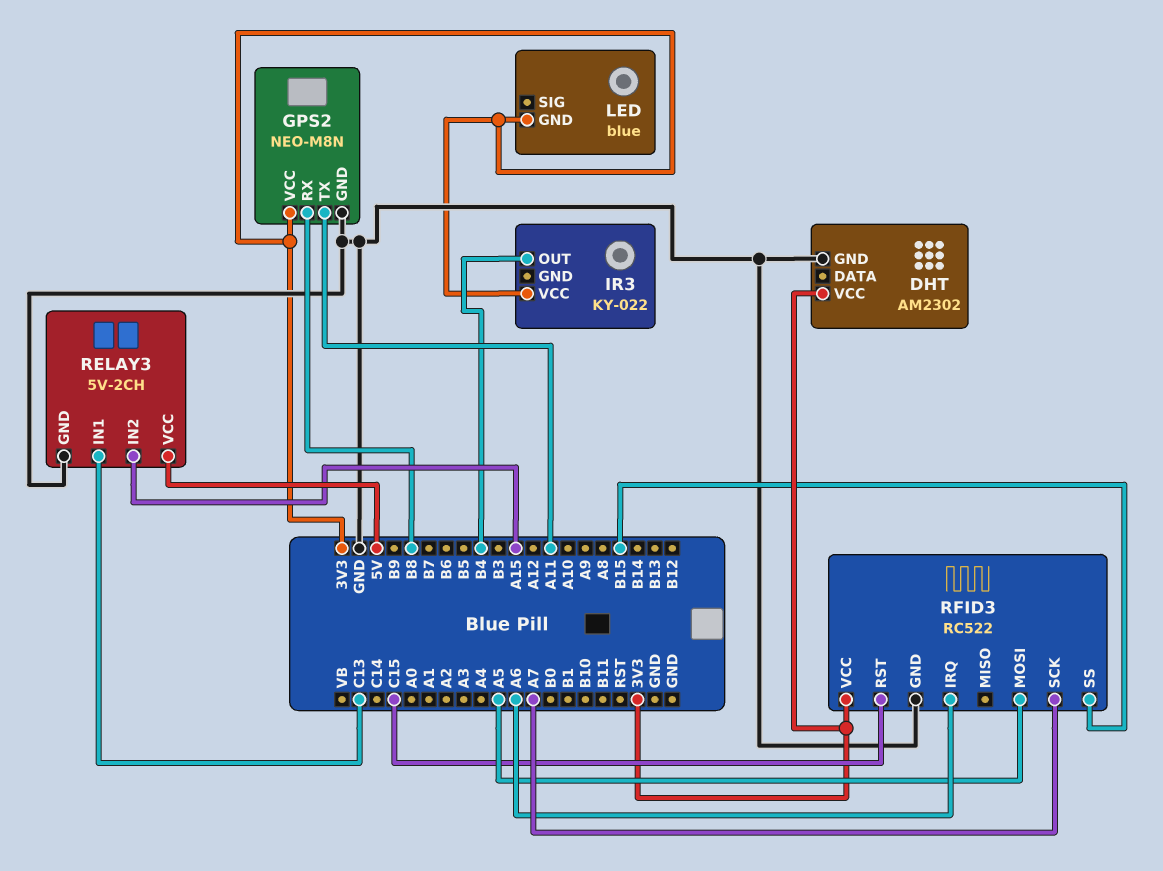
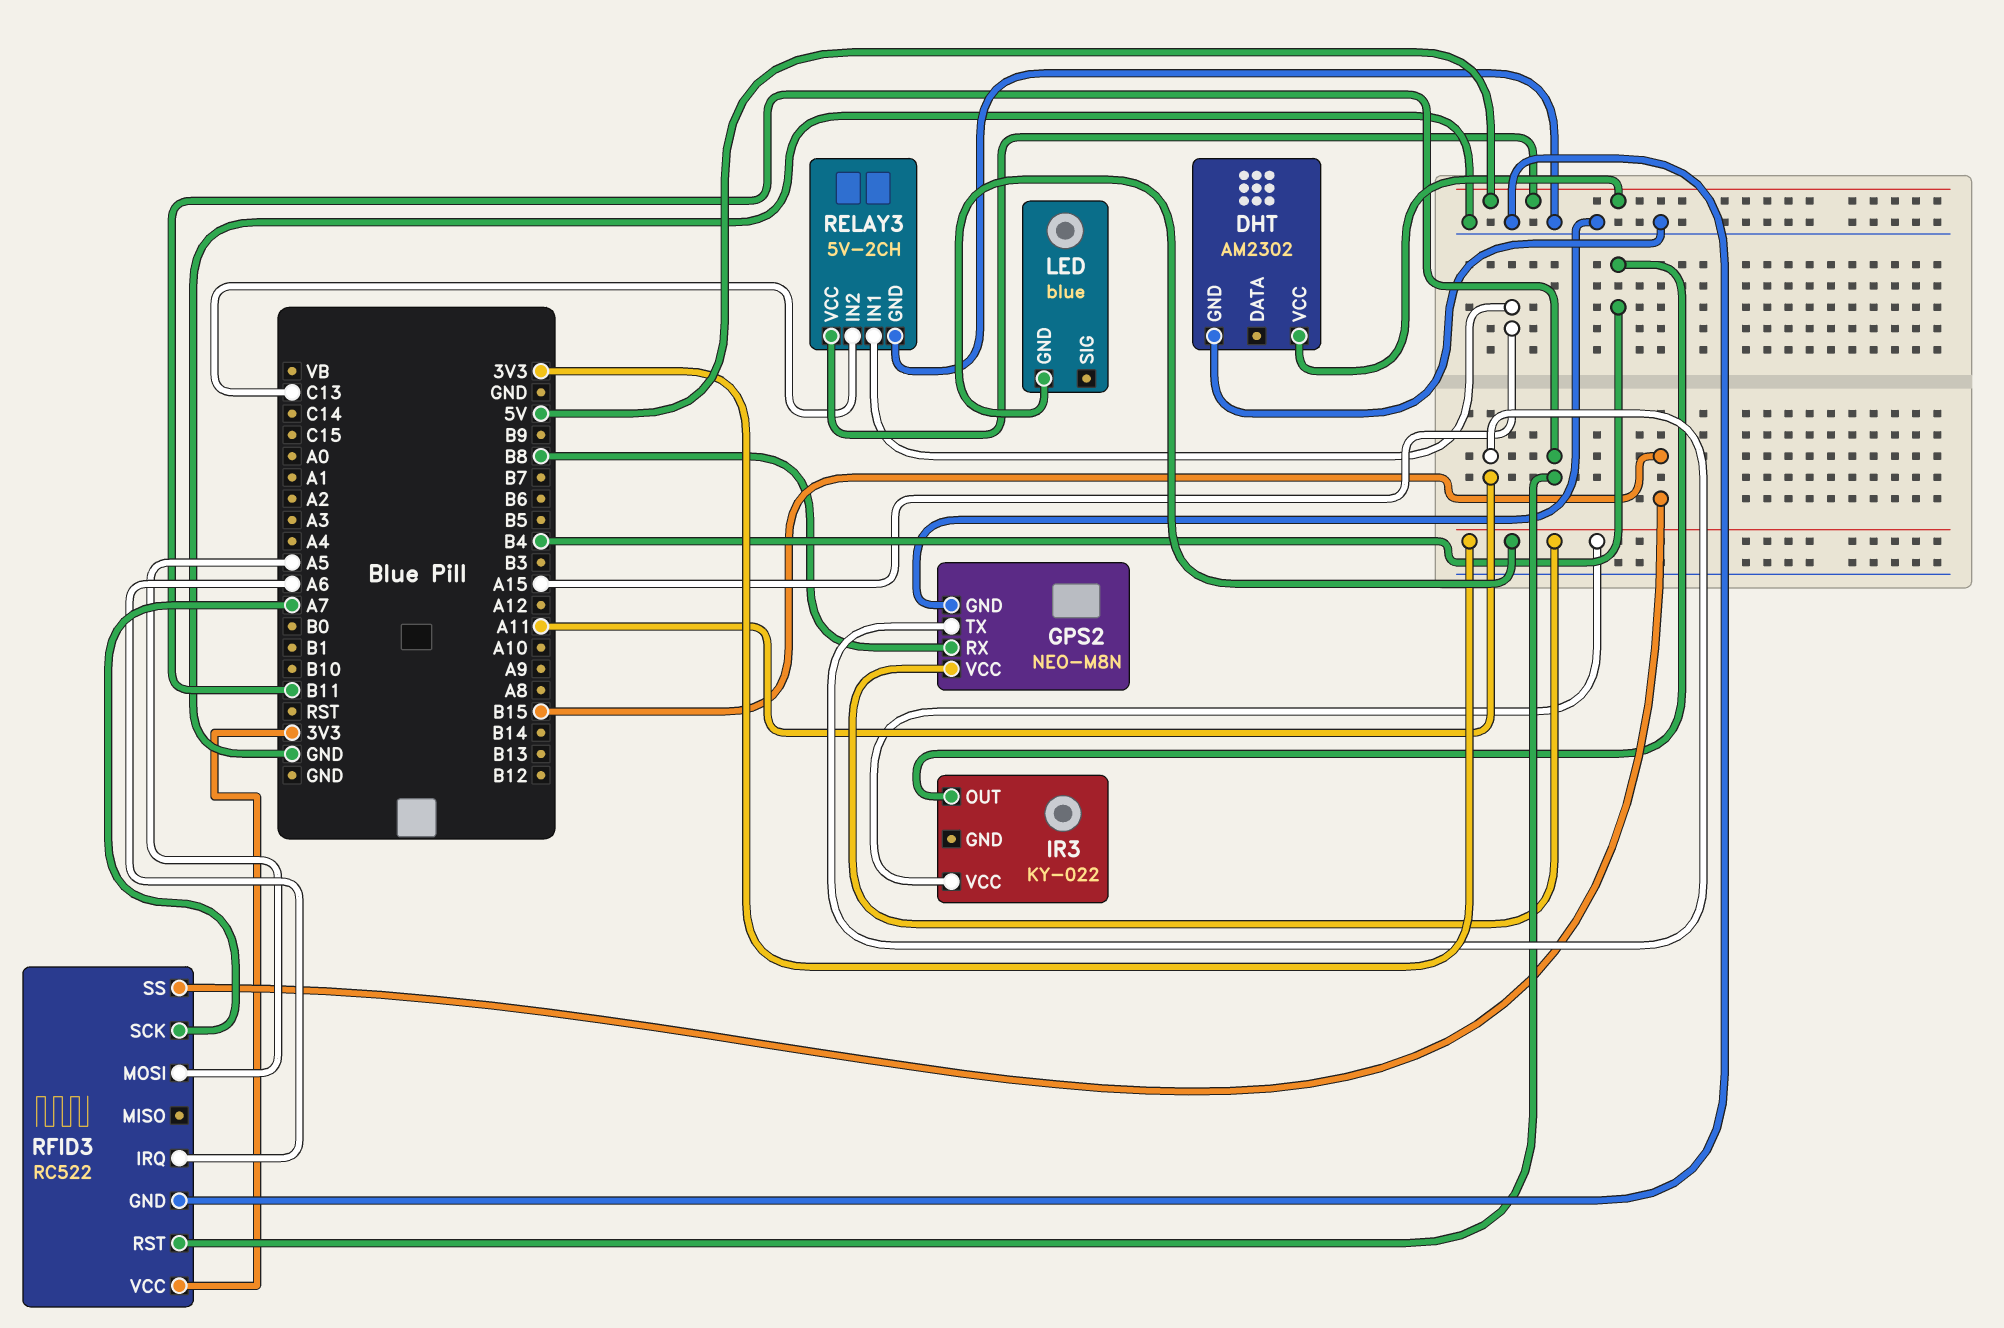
DHT pin VCC: 3V3 -> 5V
RELAY3 pin IN1: C13 -> A15
RELAY3 pin IN2: A15 -> C13
RFID3 pin RST: C15 -> B11

